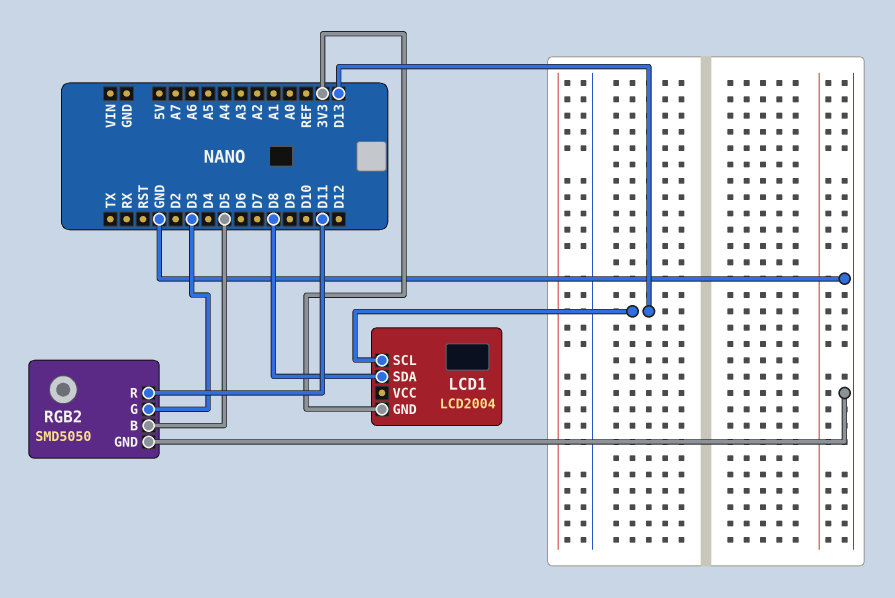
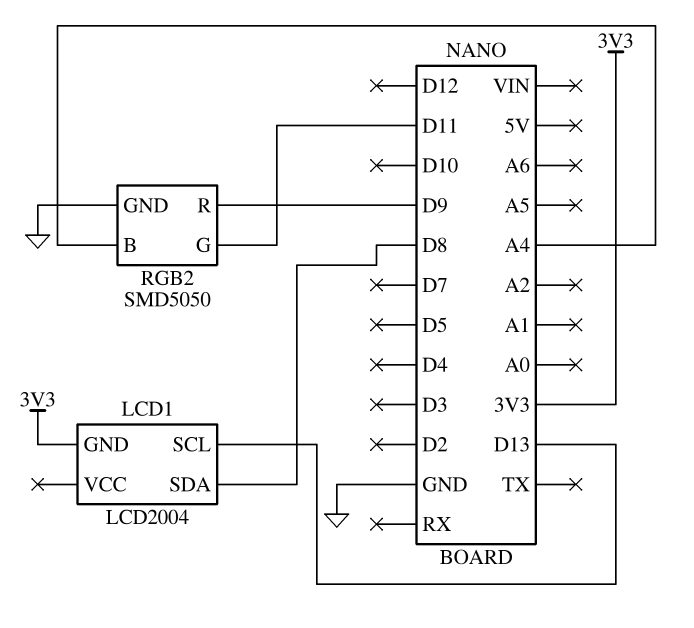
RGB2 pin B: D5 -> A4
RGB2 pin G: D3 -> D11
RGB2 pin R: D11 -> D9

